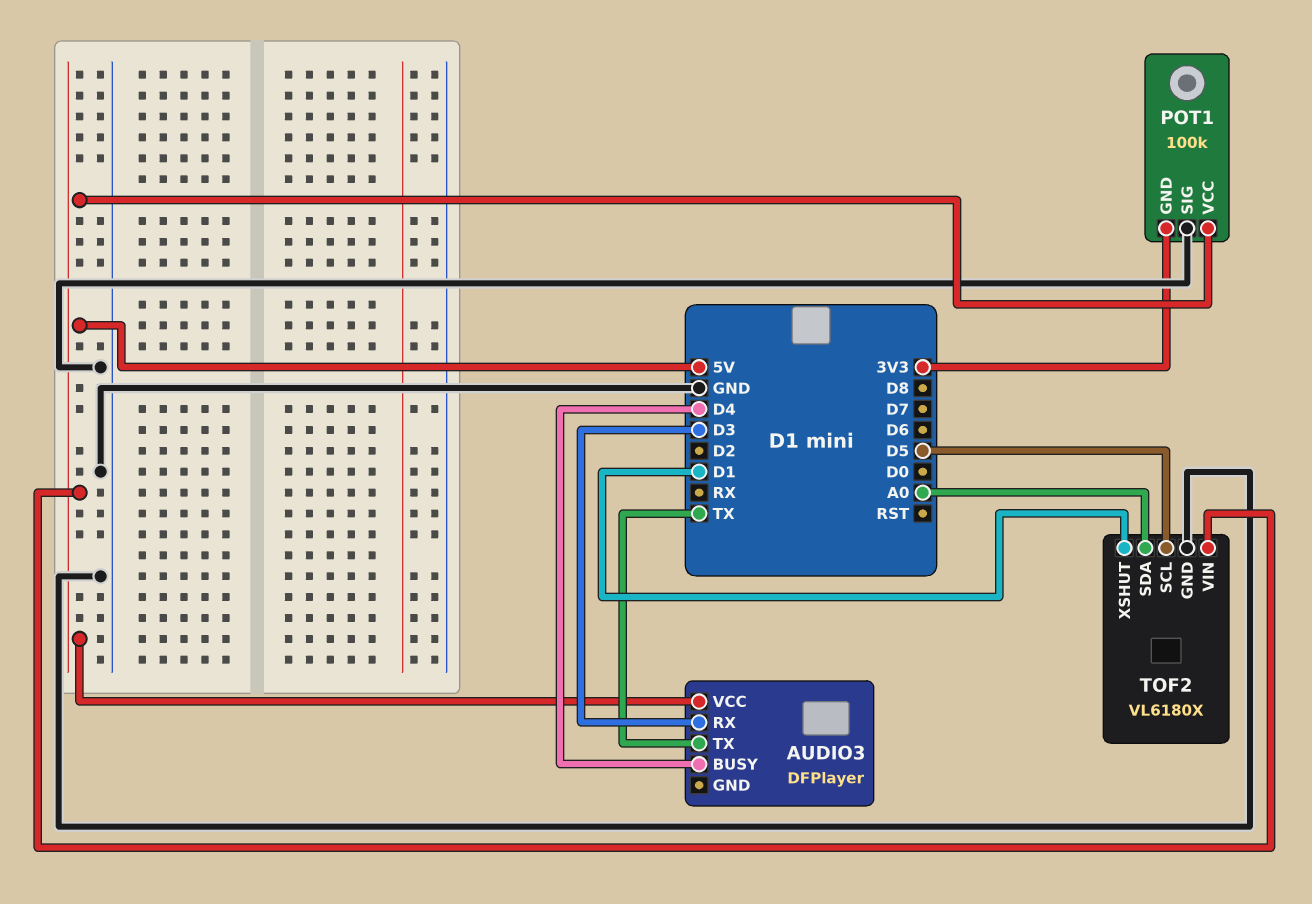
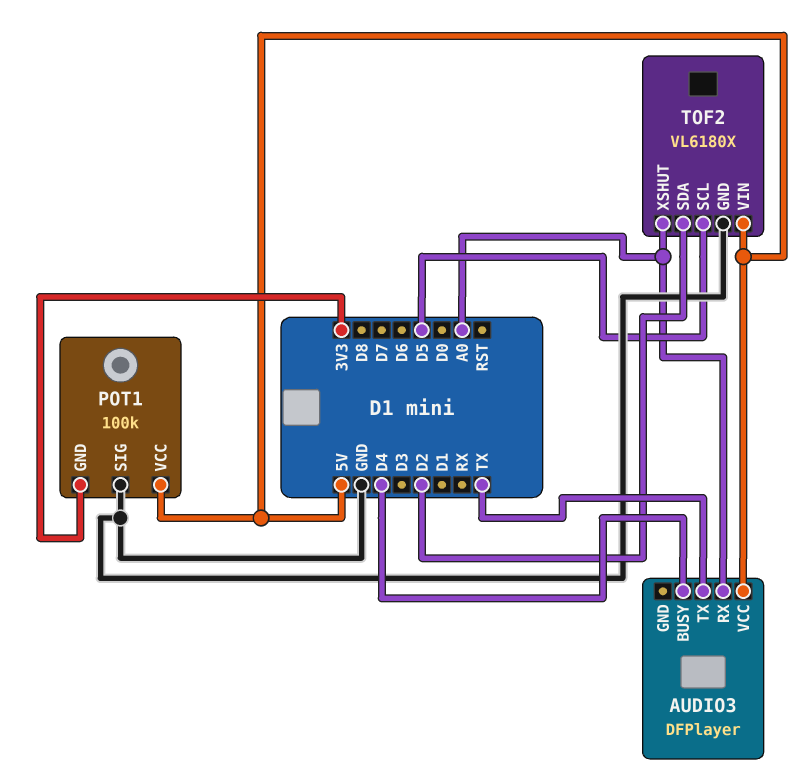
AUDIO3 pin RX: D3 -> A0
TOF2 pin SDA: A0 -> D2
TOF2 pin XSHUT: D1 -> A0

